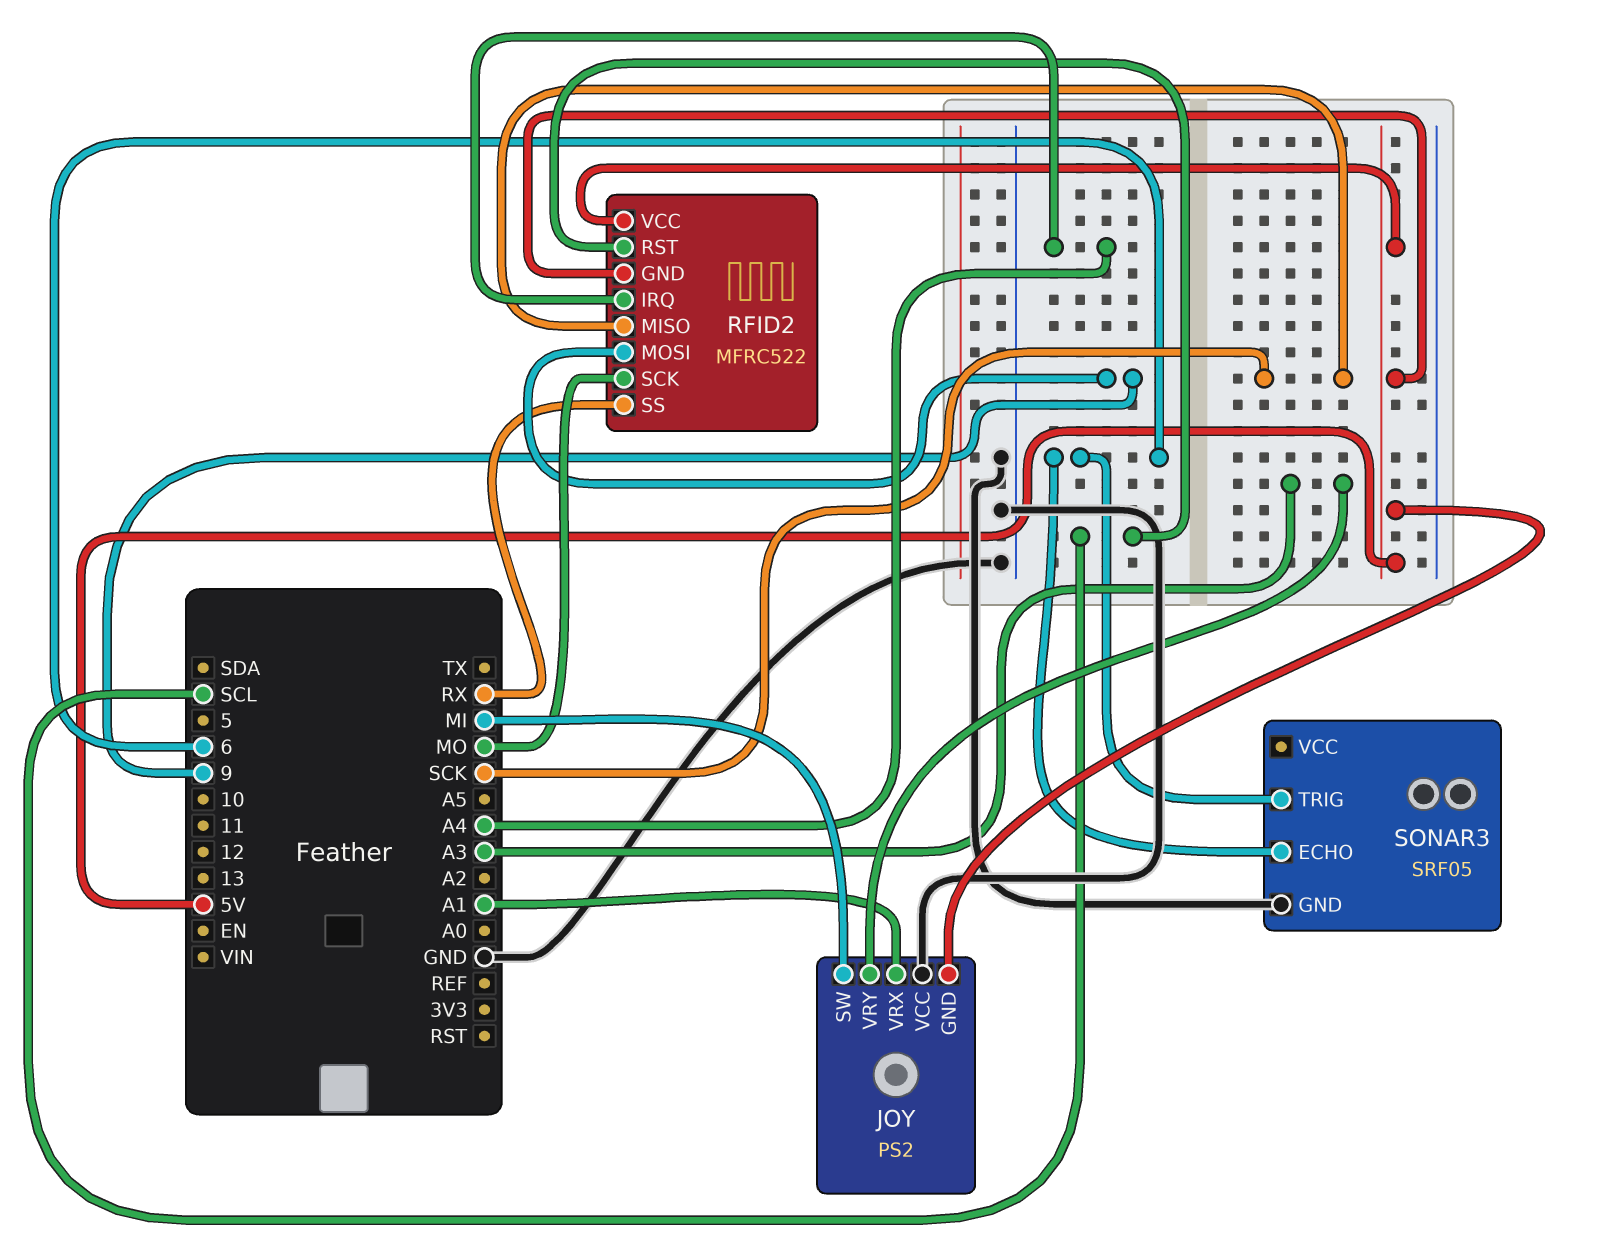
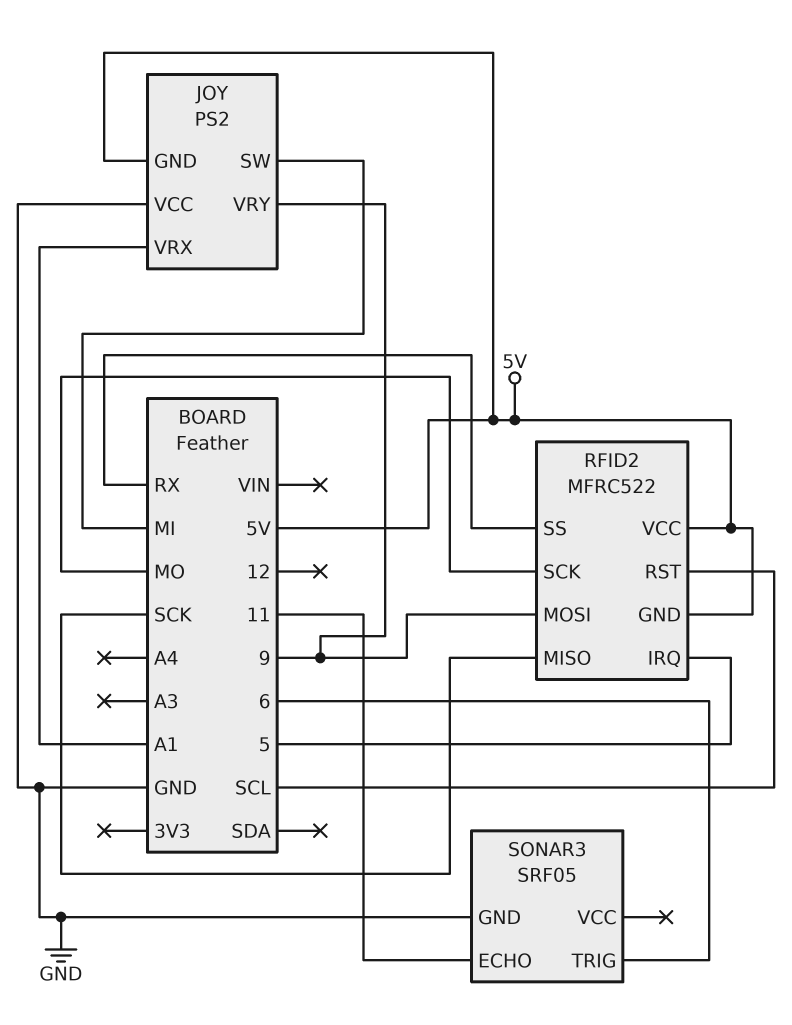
JOY pin VRY: A3 -> 9
RFID2 pin IRQ: A4 -> 5
SONAR3 pin ECHO: 6 -> 11

